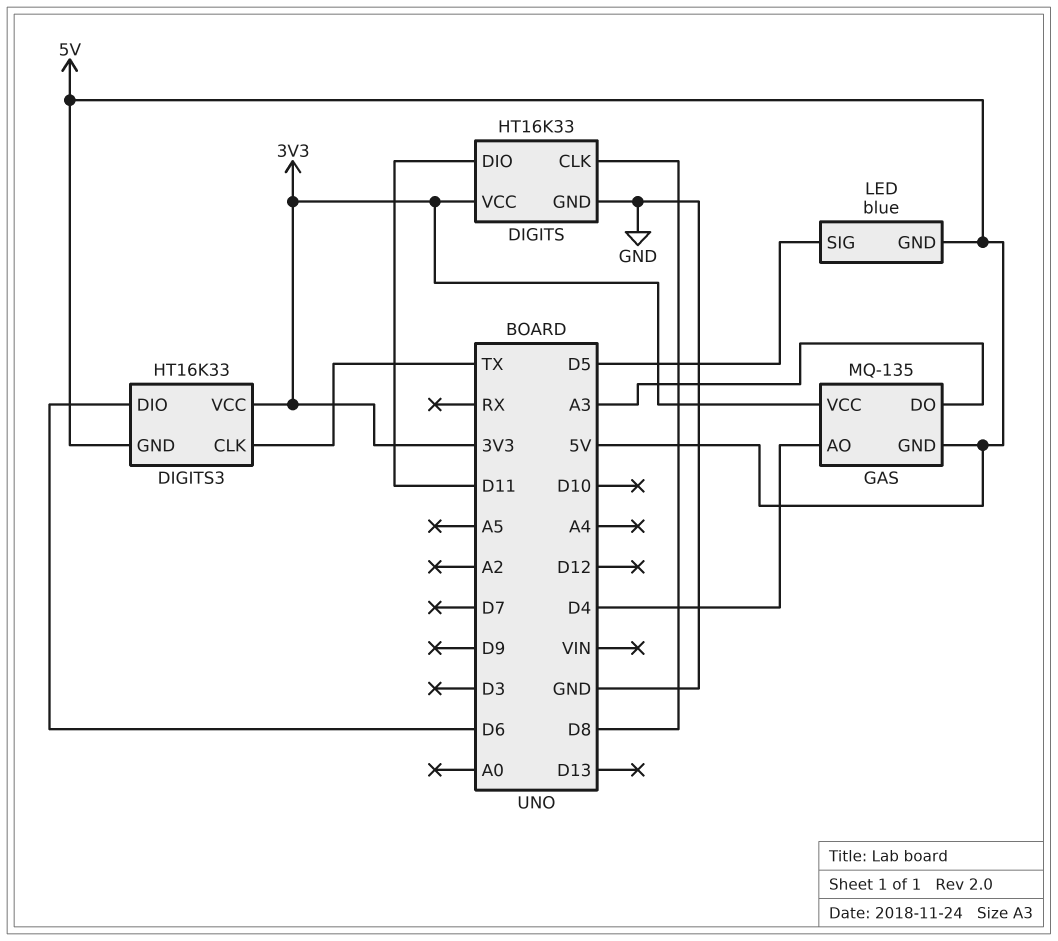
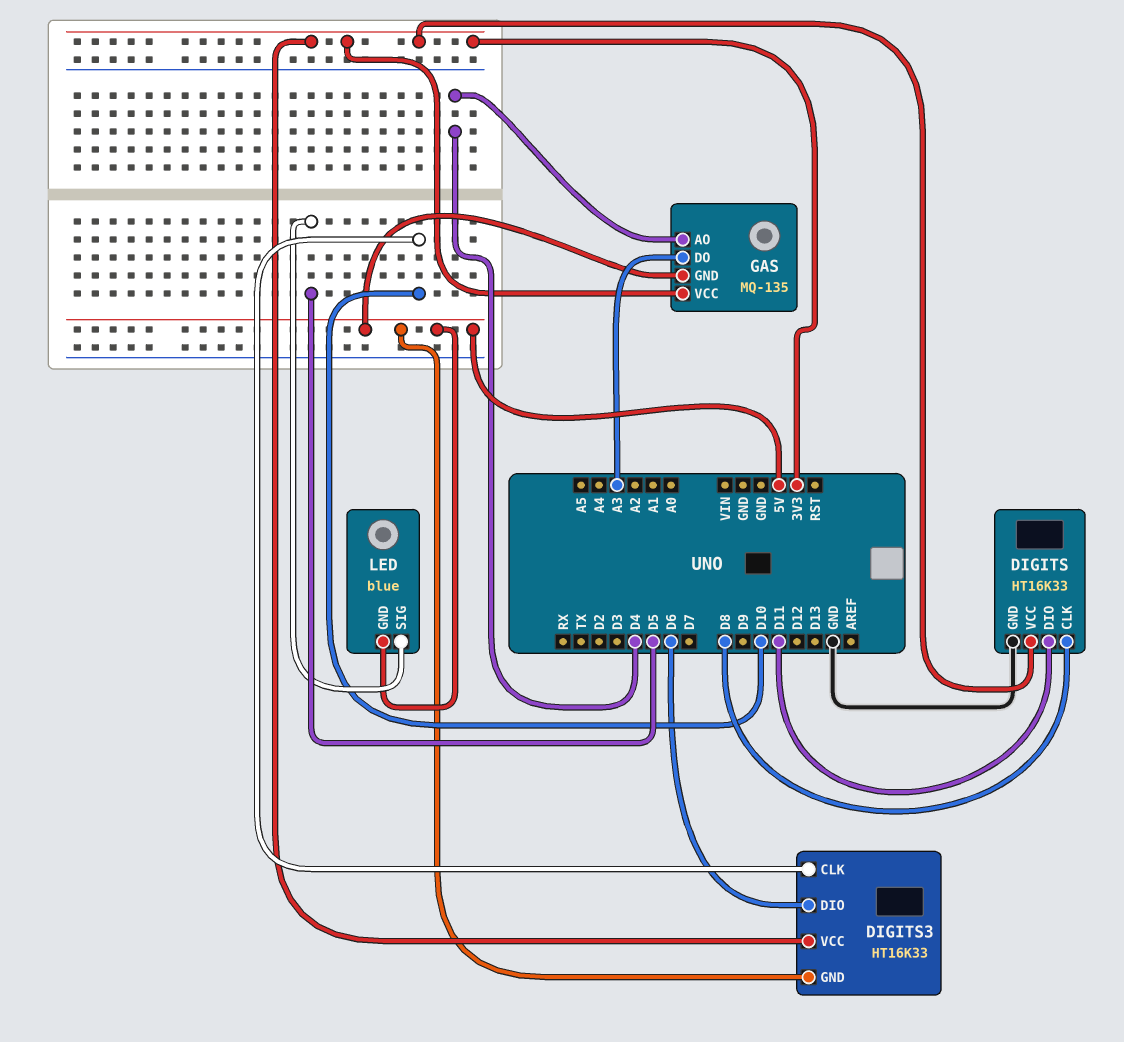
DIGITS3 pin CLK: TX -> D10

